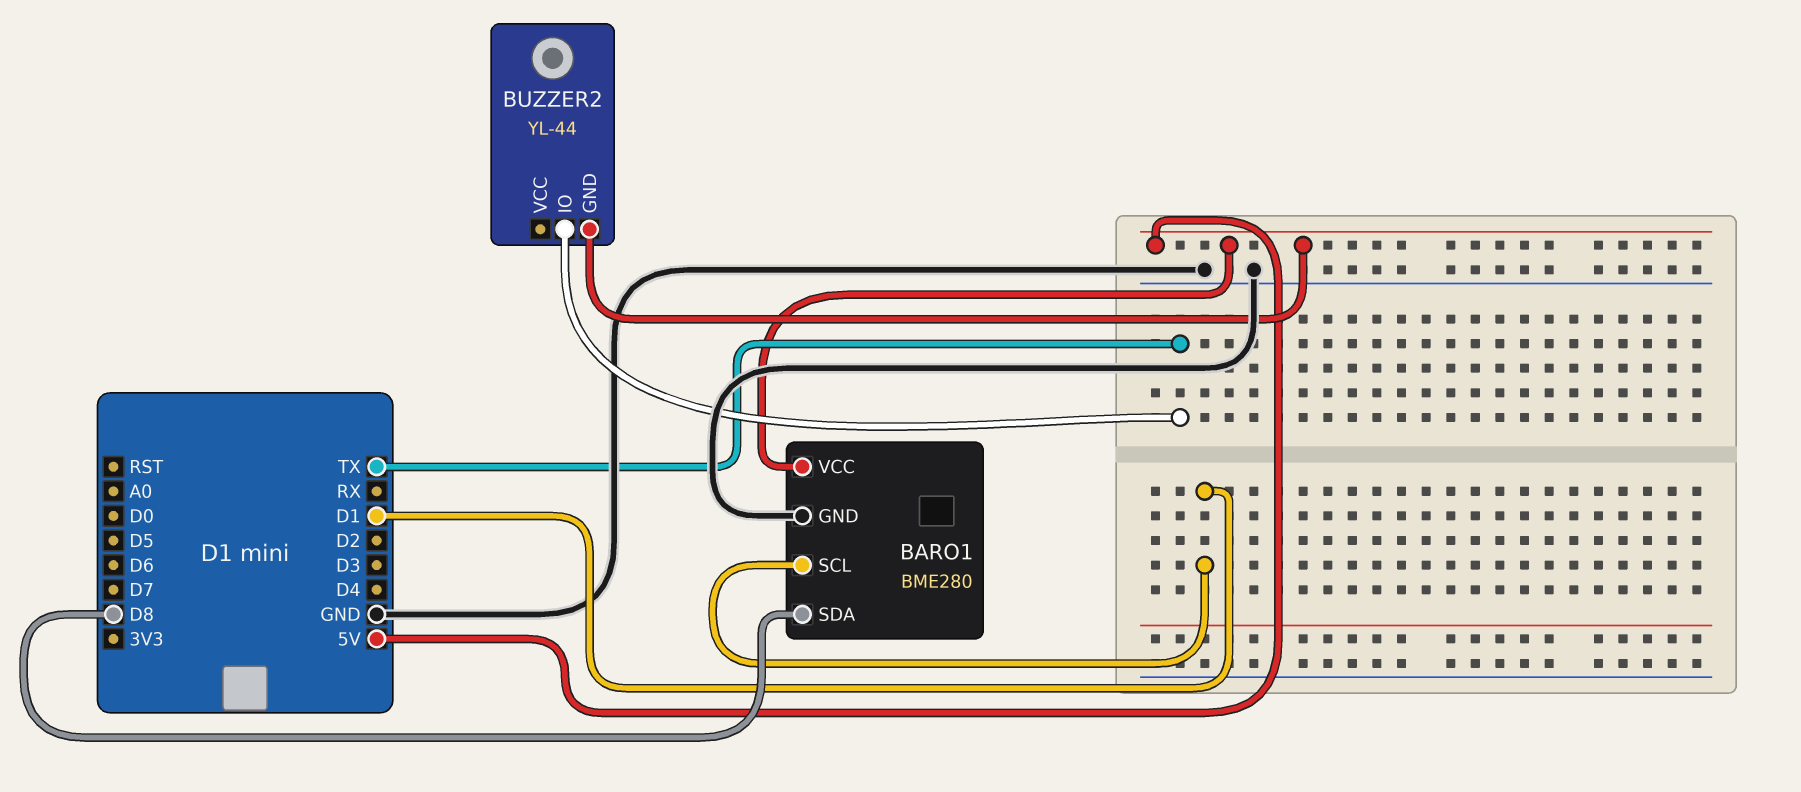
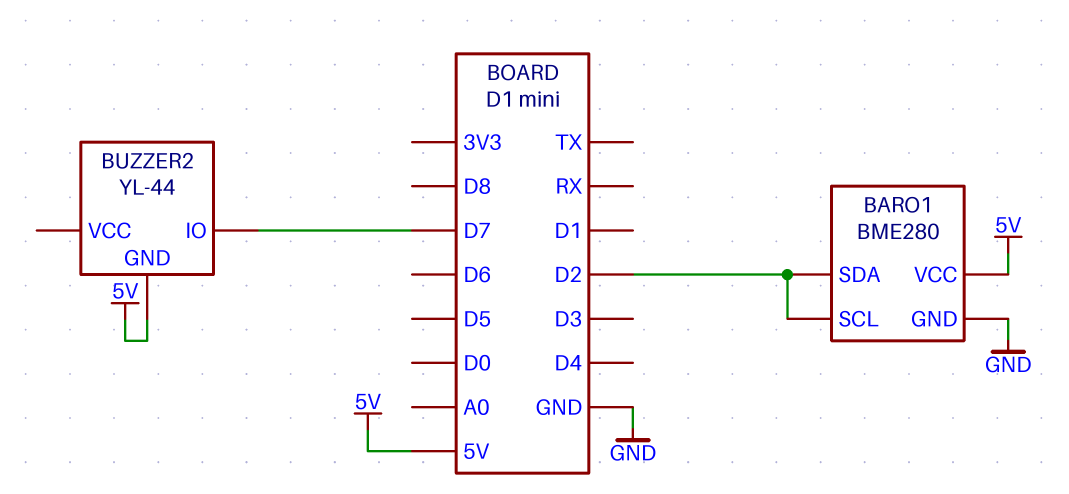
BARO1 pin SCL: D1 -> D2
BARO1 pin SDA: D8 -> D2
BUZZER2 pin IO: TX -> D7

